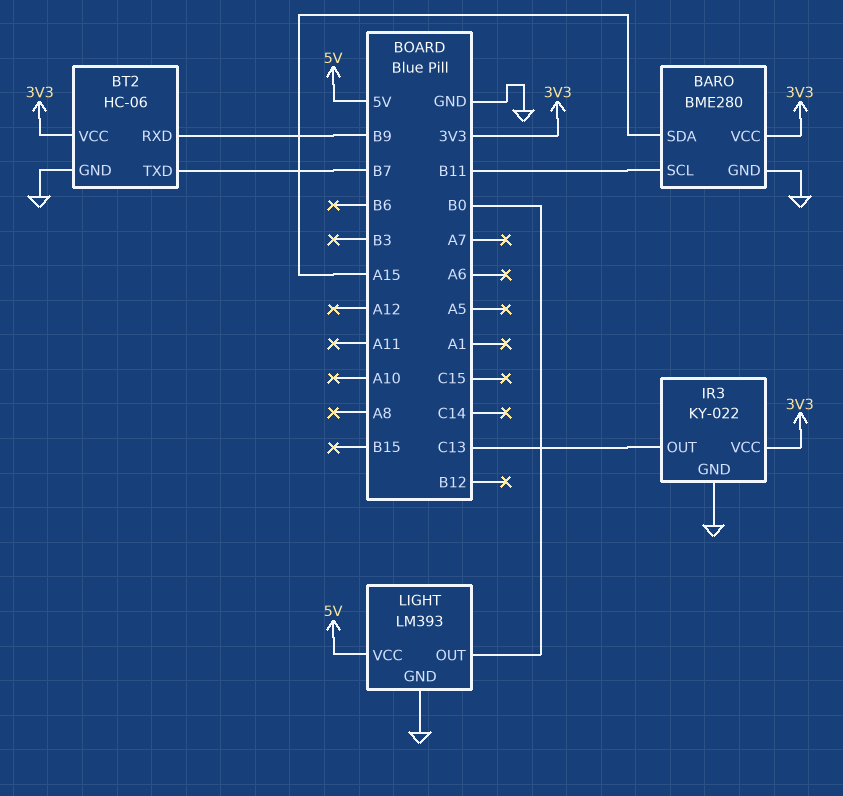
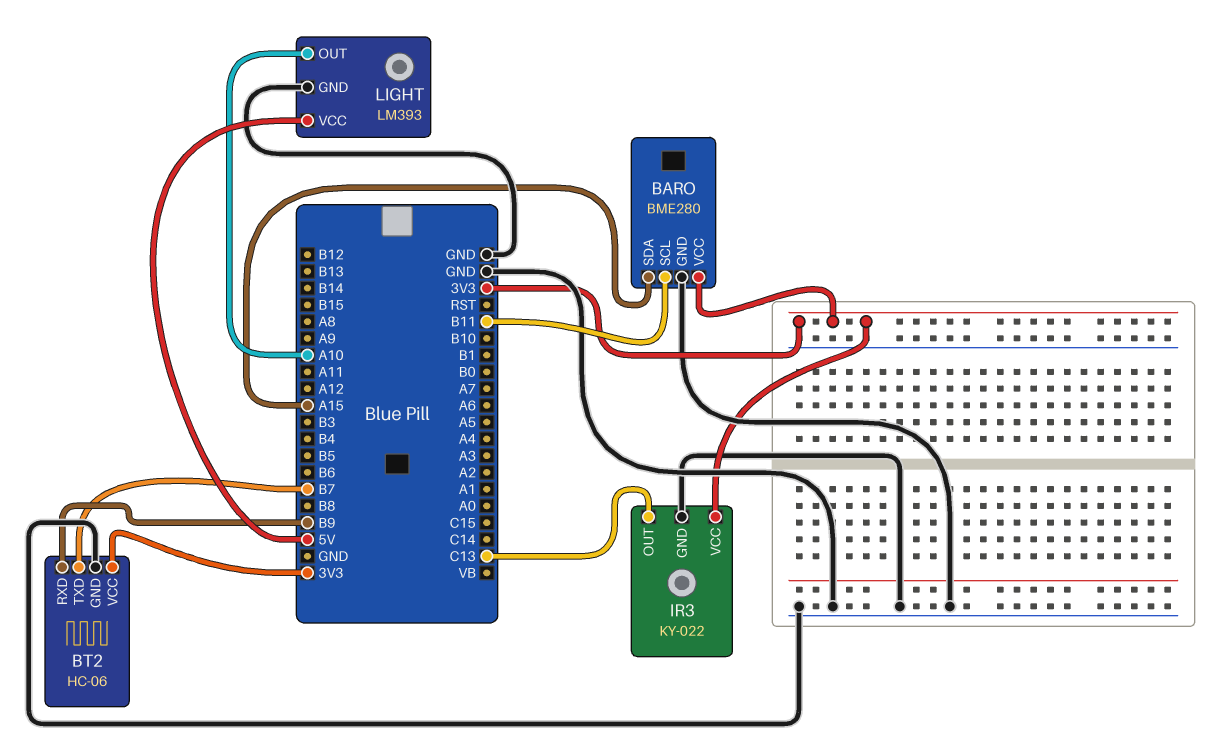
LIGHT pin OUT: B0 -> A10

